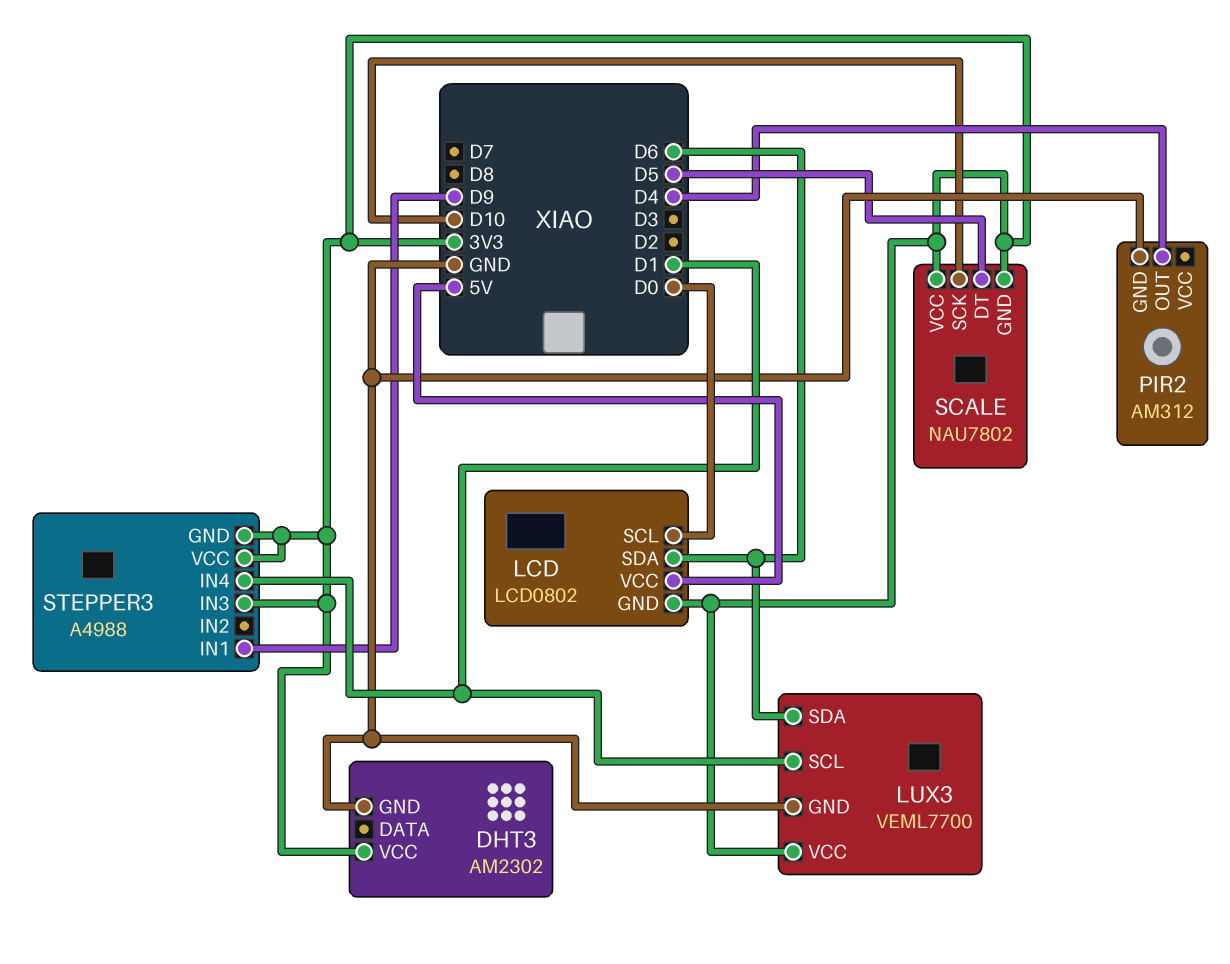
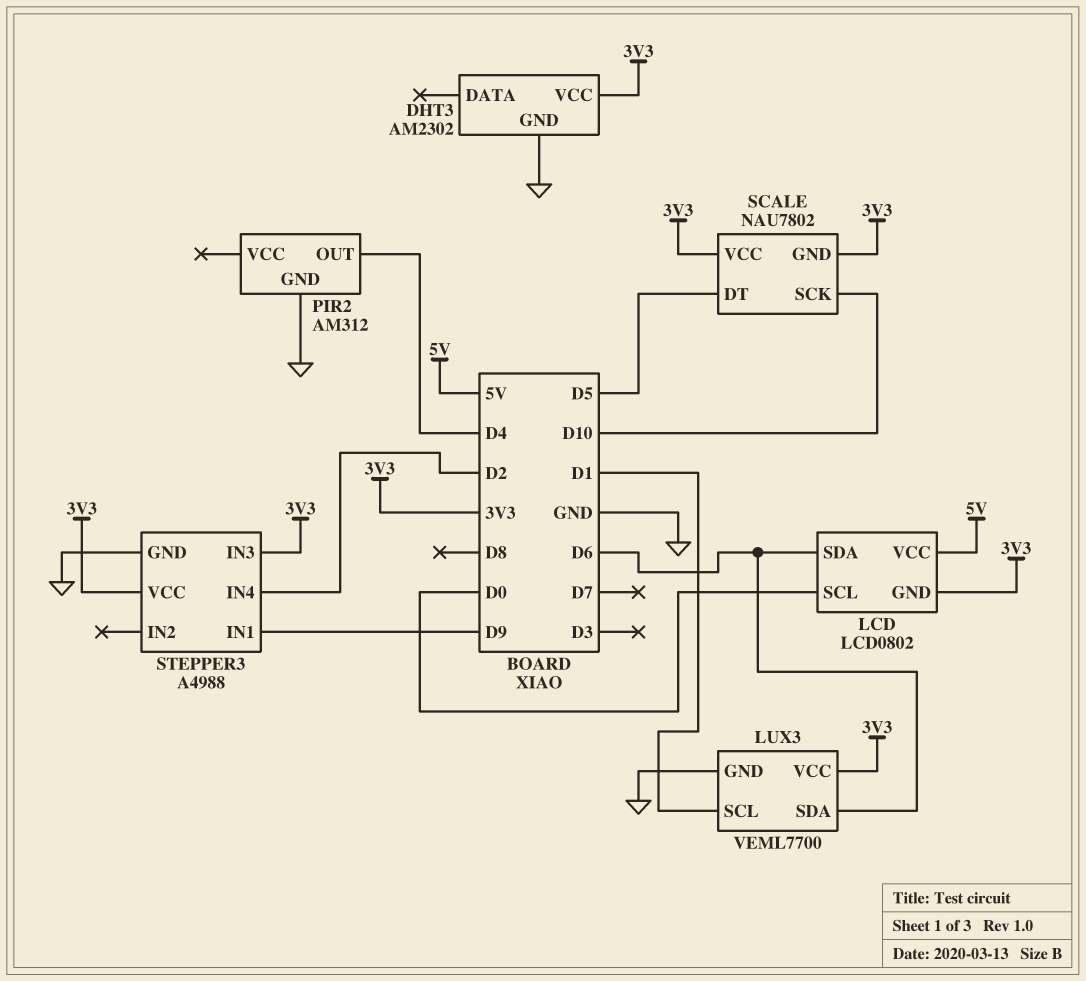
STEPPER3 pin GND: 3V3 -> GND
STEPPER3 pin IN4: D1 -> D2

